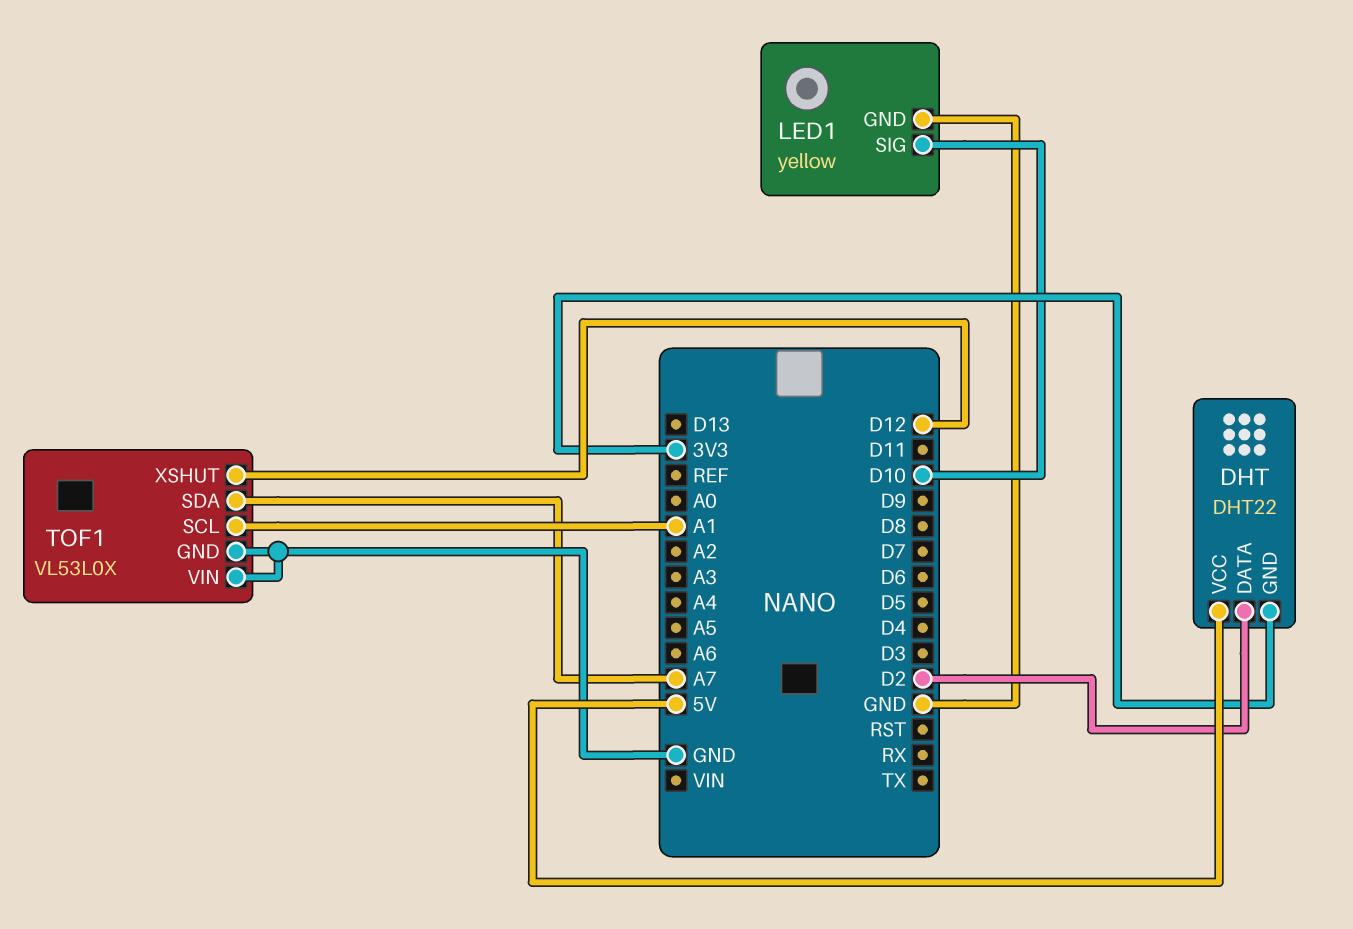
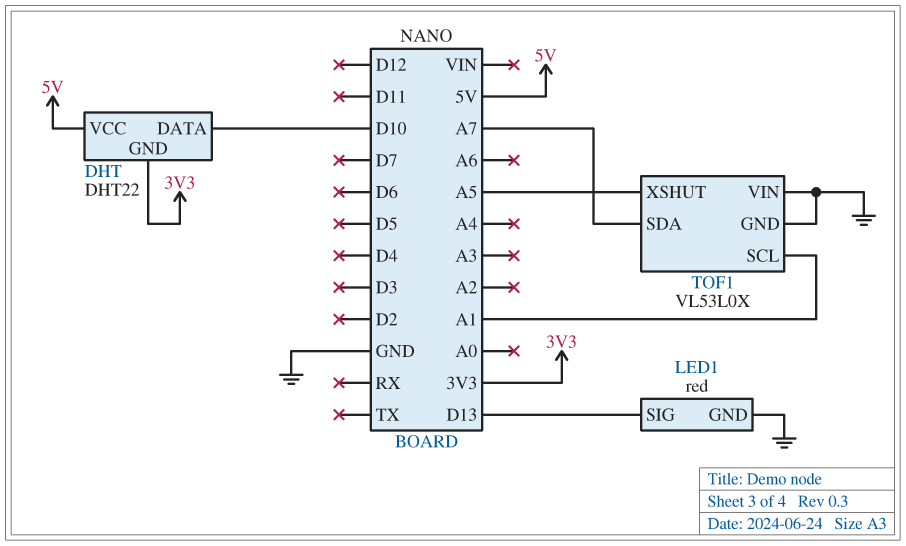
DHT pin DATA: D2 -> D10
LED1: yellow -> red
LED1 pin SIG: D10 -> D13
TOF1 pin XSHUT: D12 -> A5

